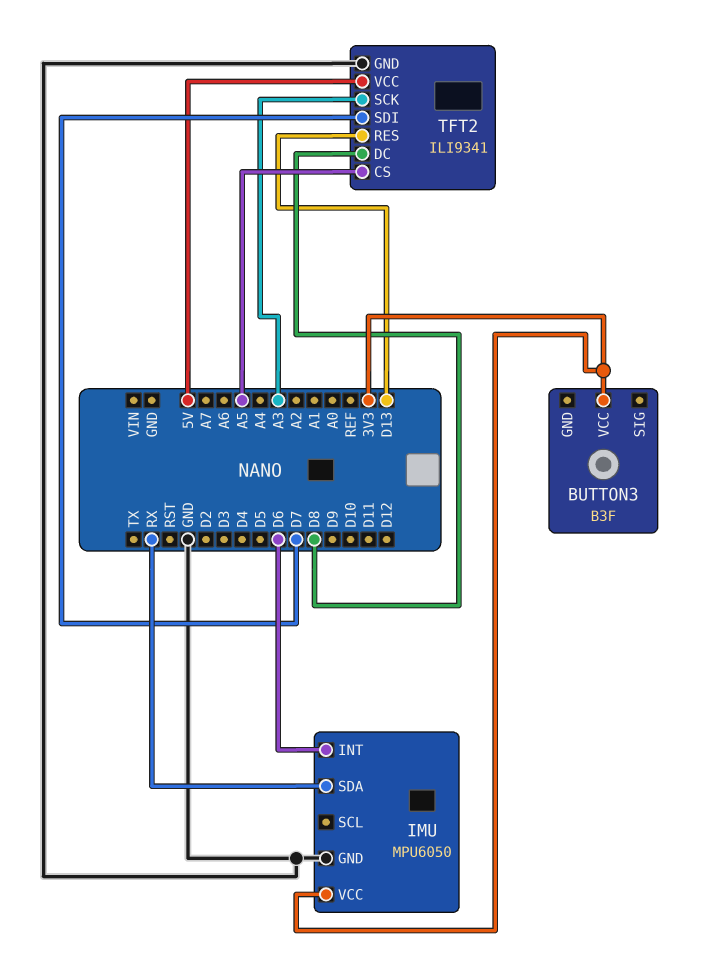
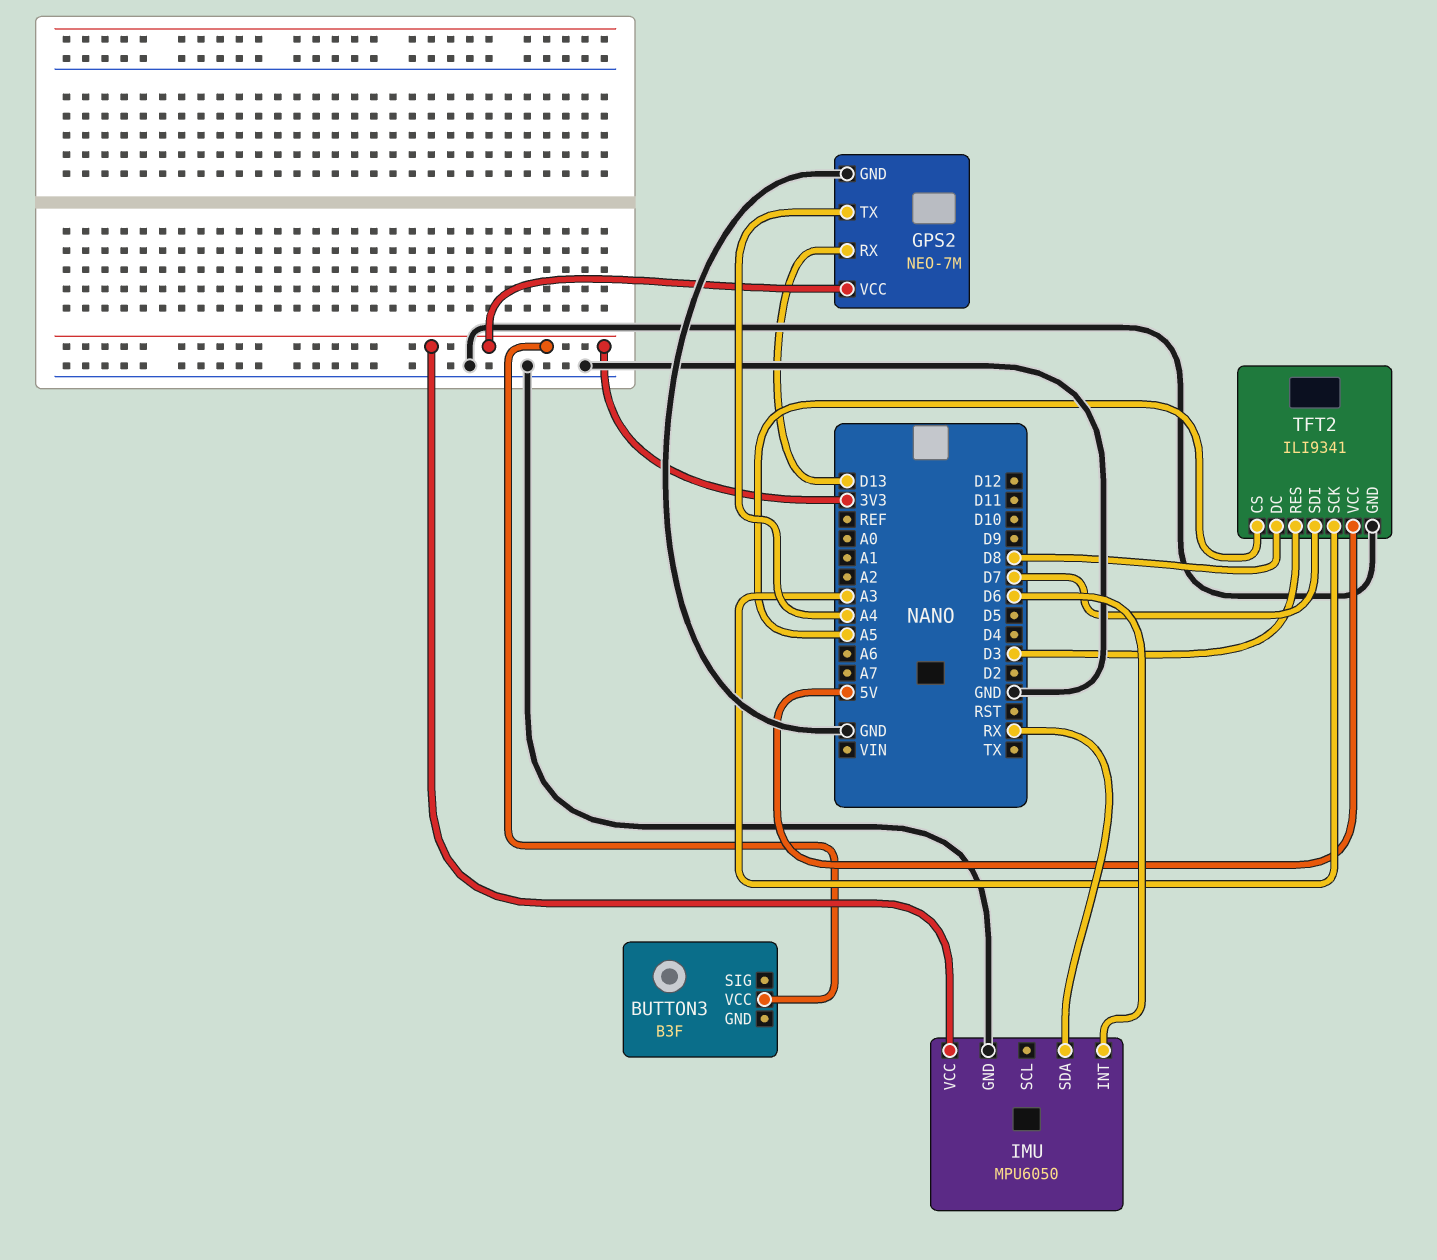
GPS2: none -> NEO-7M
GPS2 pin GND: none -> GND
GPS2 pin RX: none -> D13
GPS2 pin TX: none -> A4
GPS2 pin VCC: none -> 3V3
TFT2 pin RES: D13 -> D3

